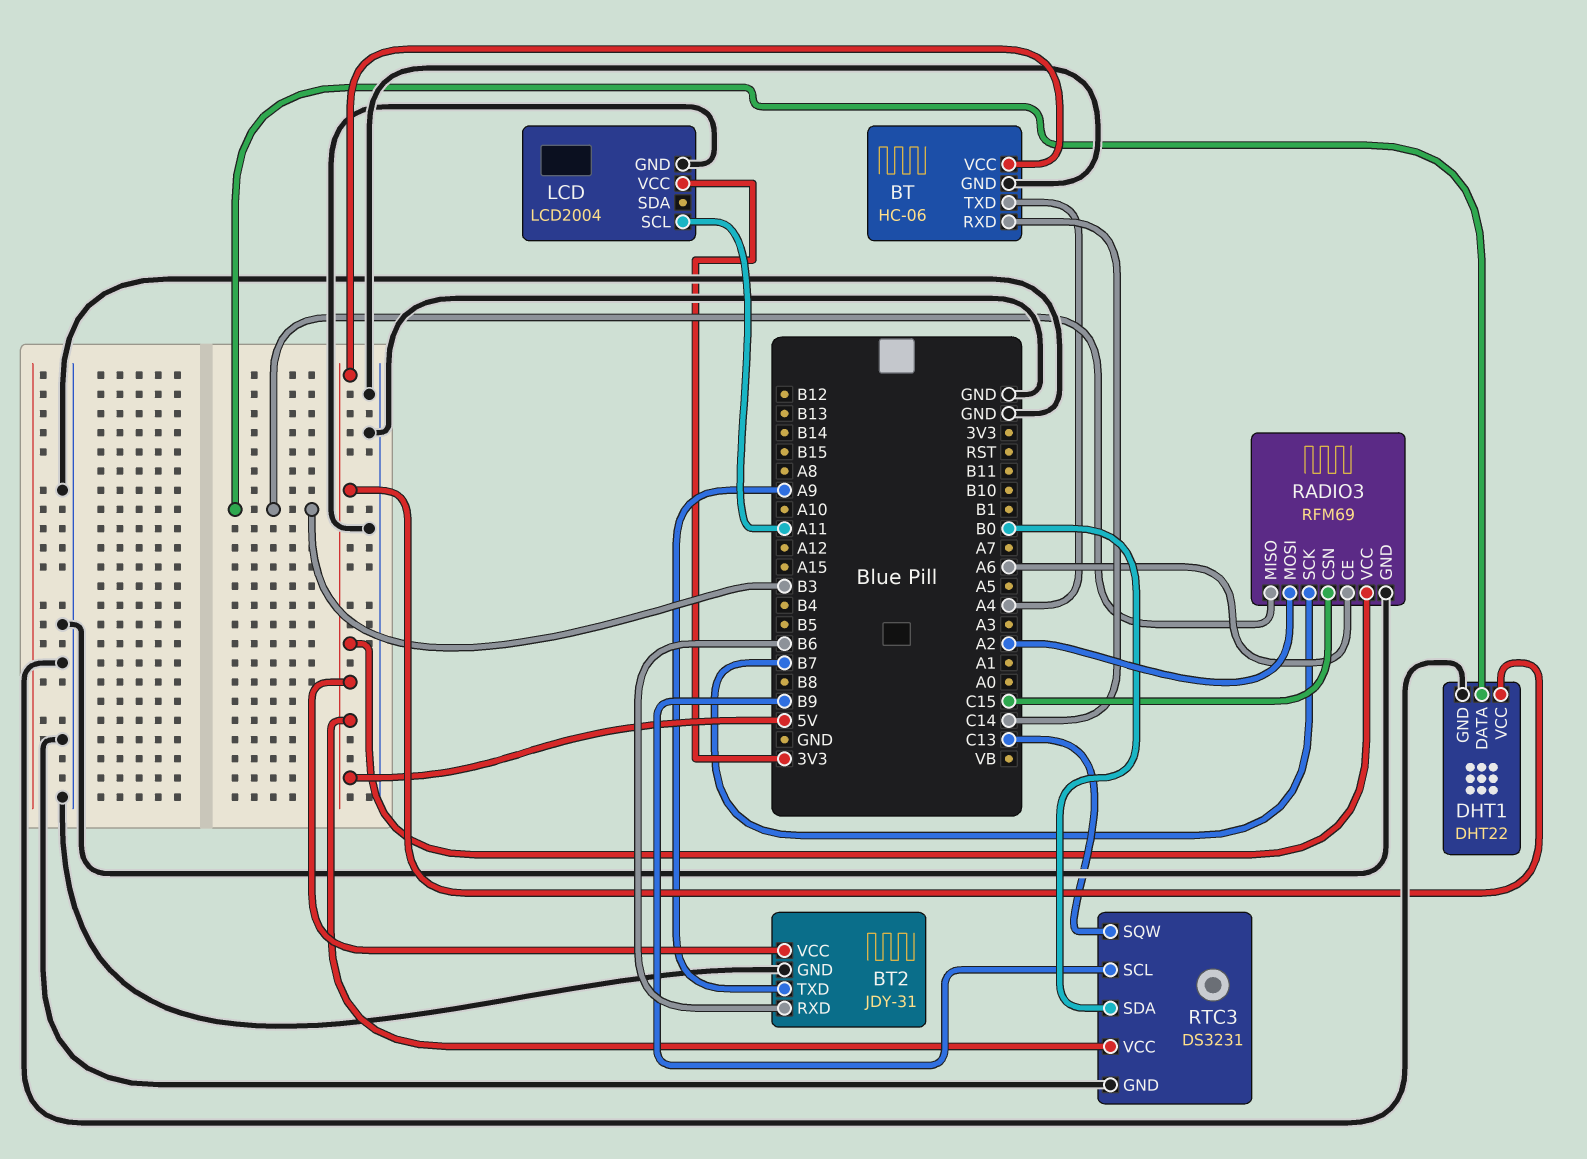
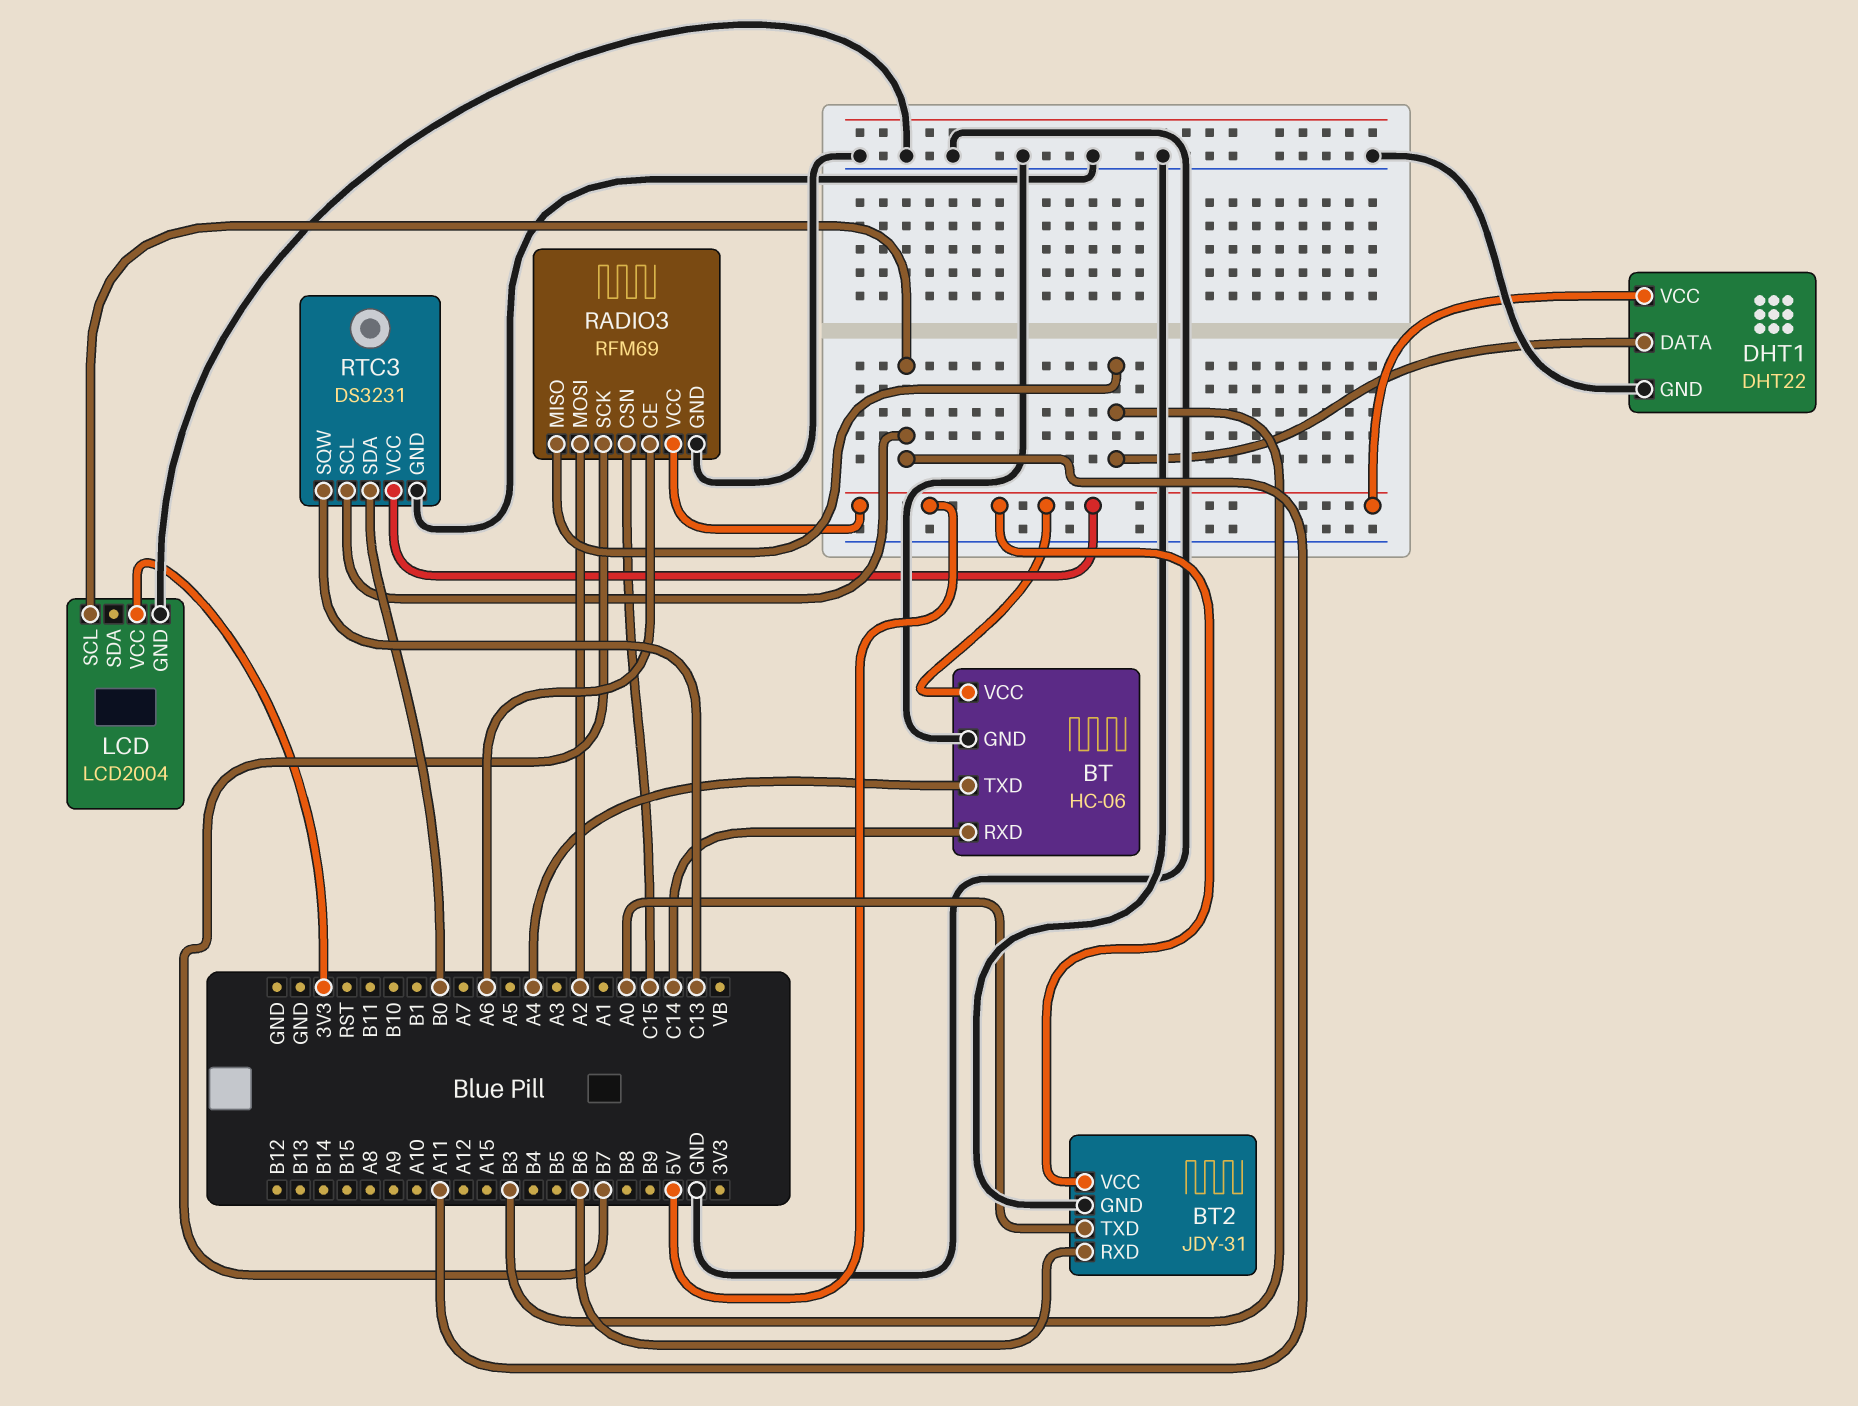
BT2 pin TXD: A9 -> A0
RTC3 pin SCL: B9 -> A11

